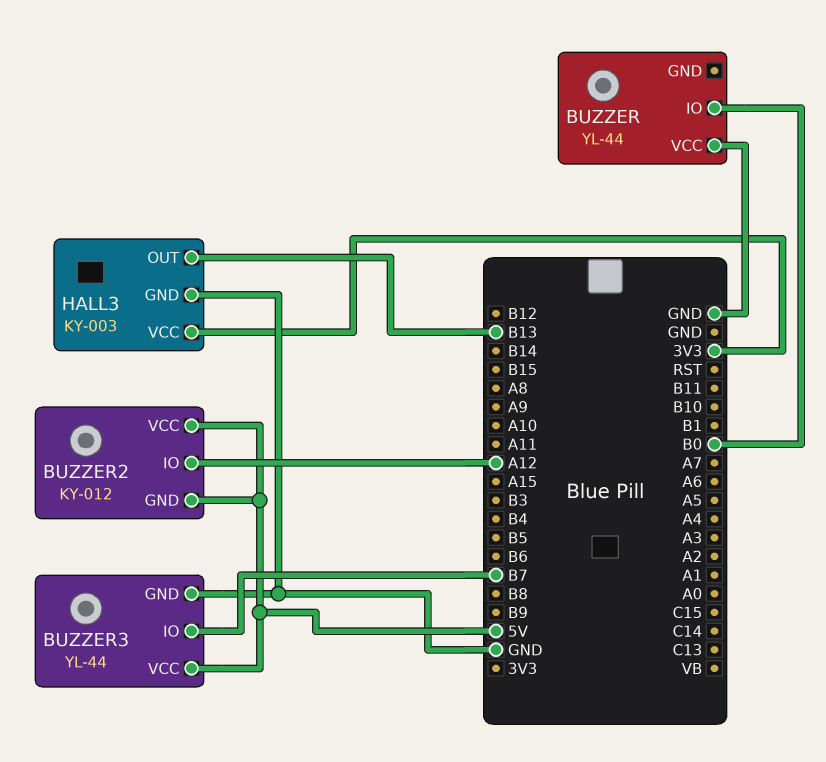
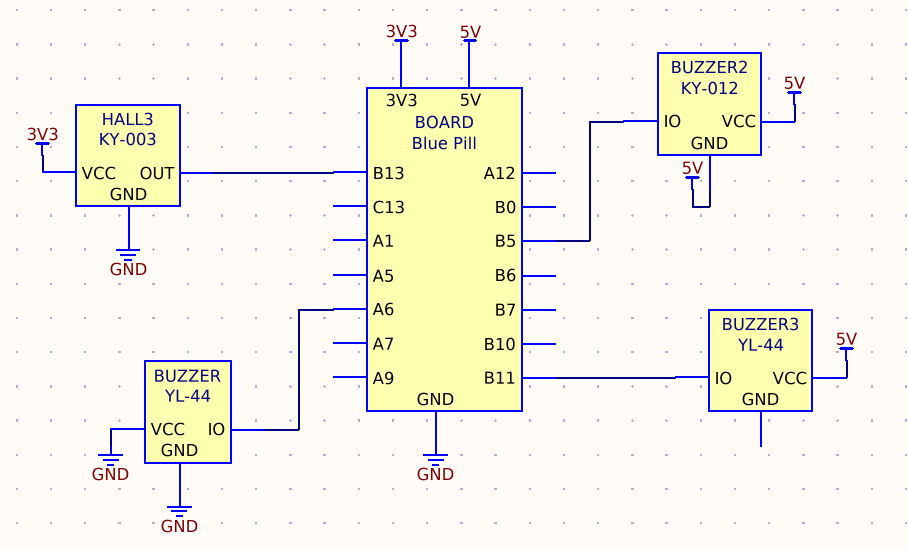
BUZZER pin GND: none -> GND
BUZZER pin IO: B0 -> A6
BUZZER2 pin IO: A12 -> B5
BUZZER3 pin GND: GND -> none
BUZZER3 pin IO: B7 -> B11

